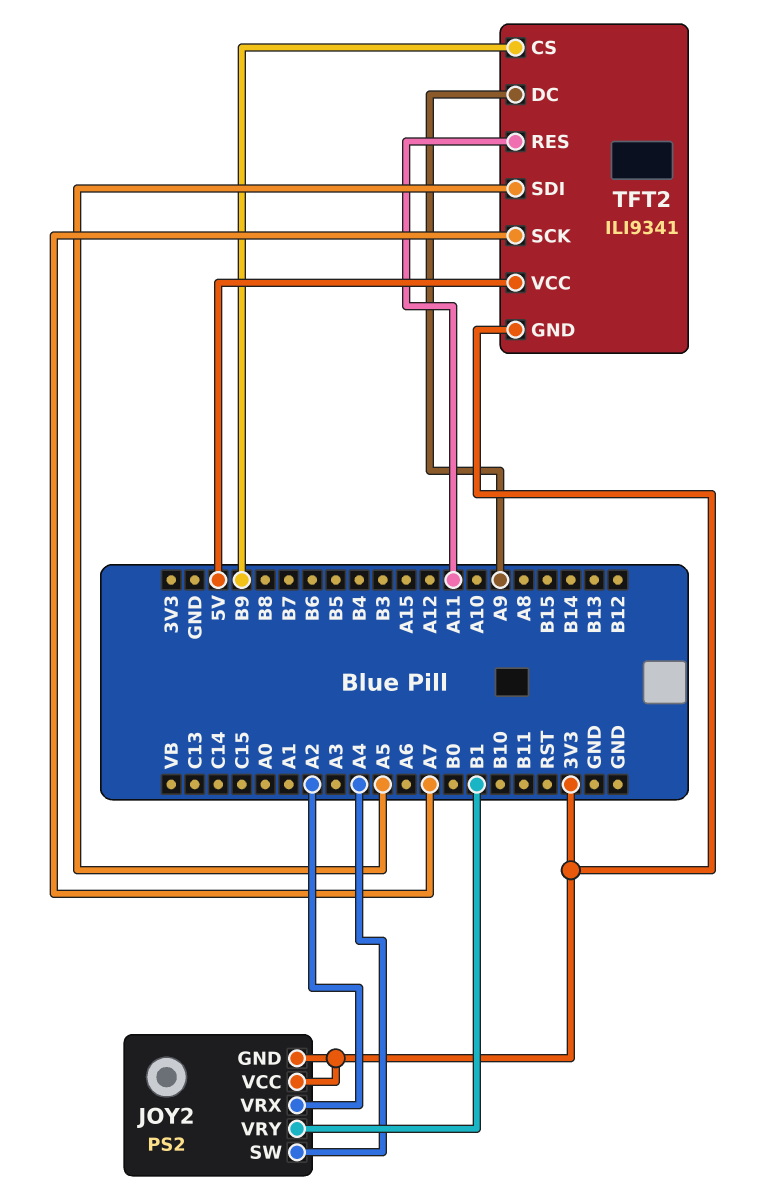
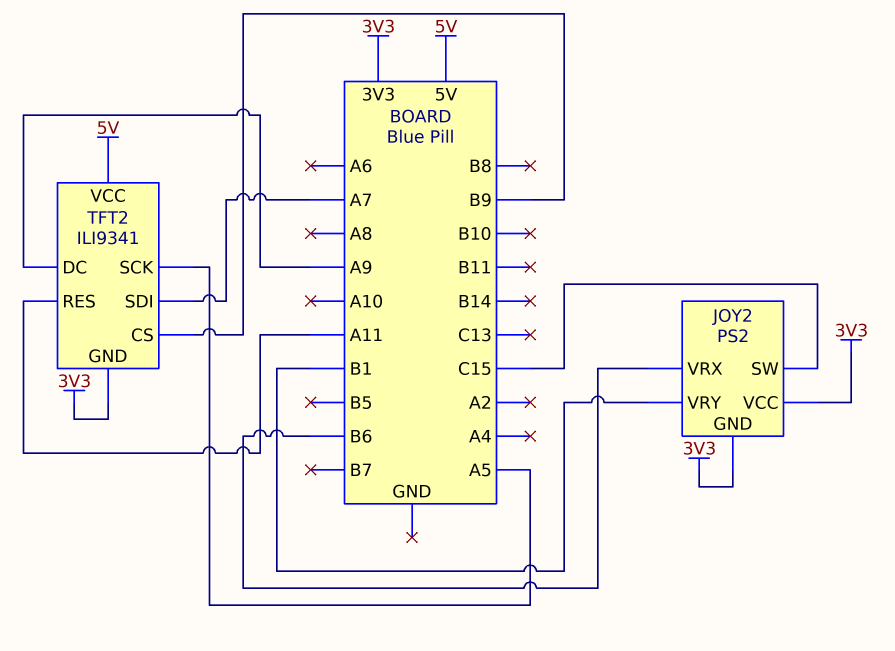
JOY2 pin SW: A4 -> C15
JOY2 pin VRX: A2 -> B6
TFT2 pin SCK: A7 -> A5
TFT2 pin SDI: A5 -> A7

